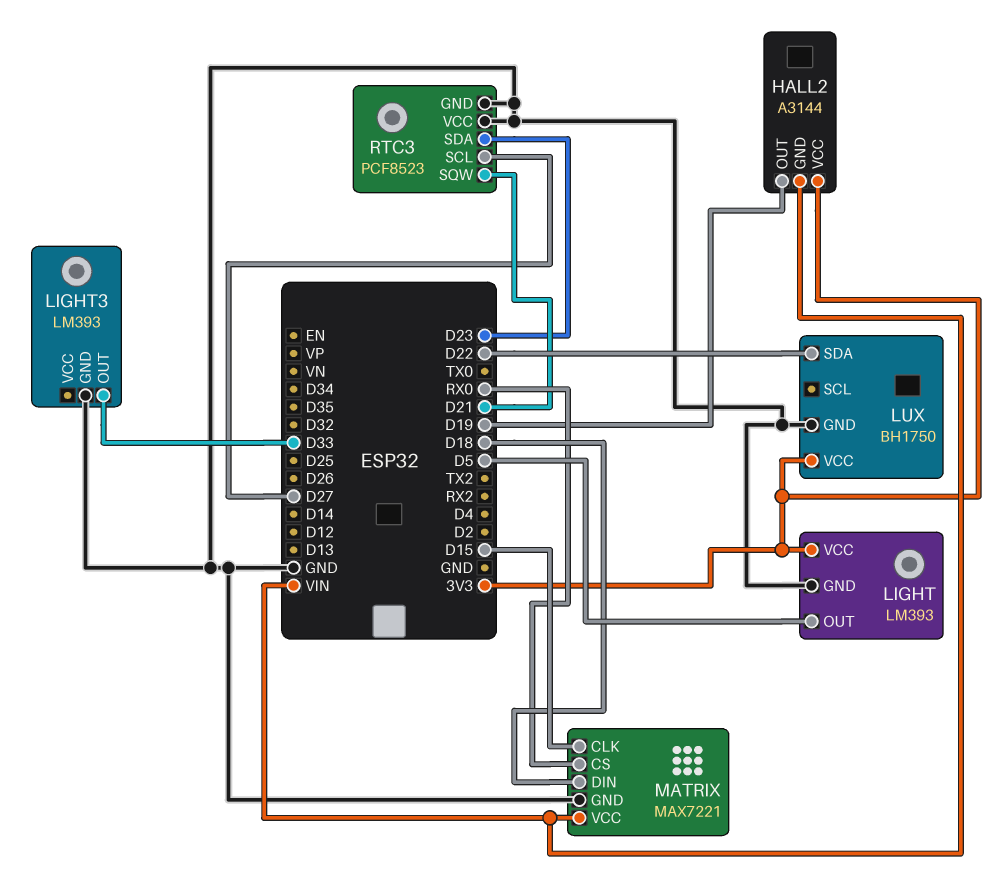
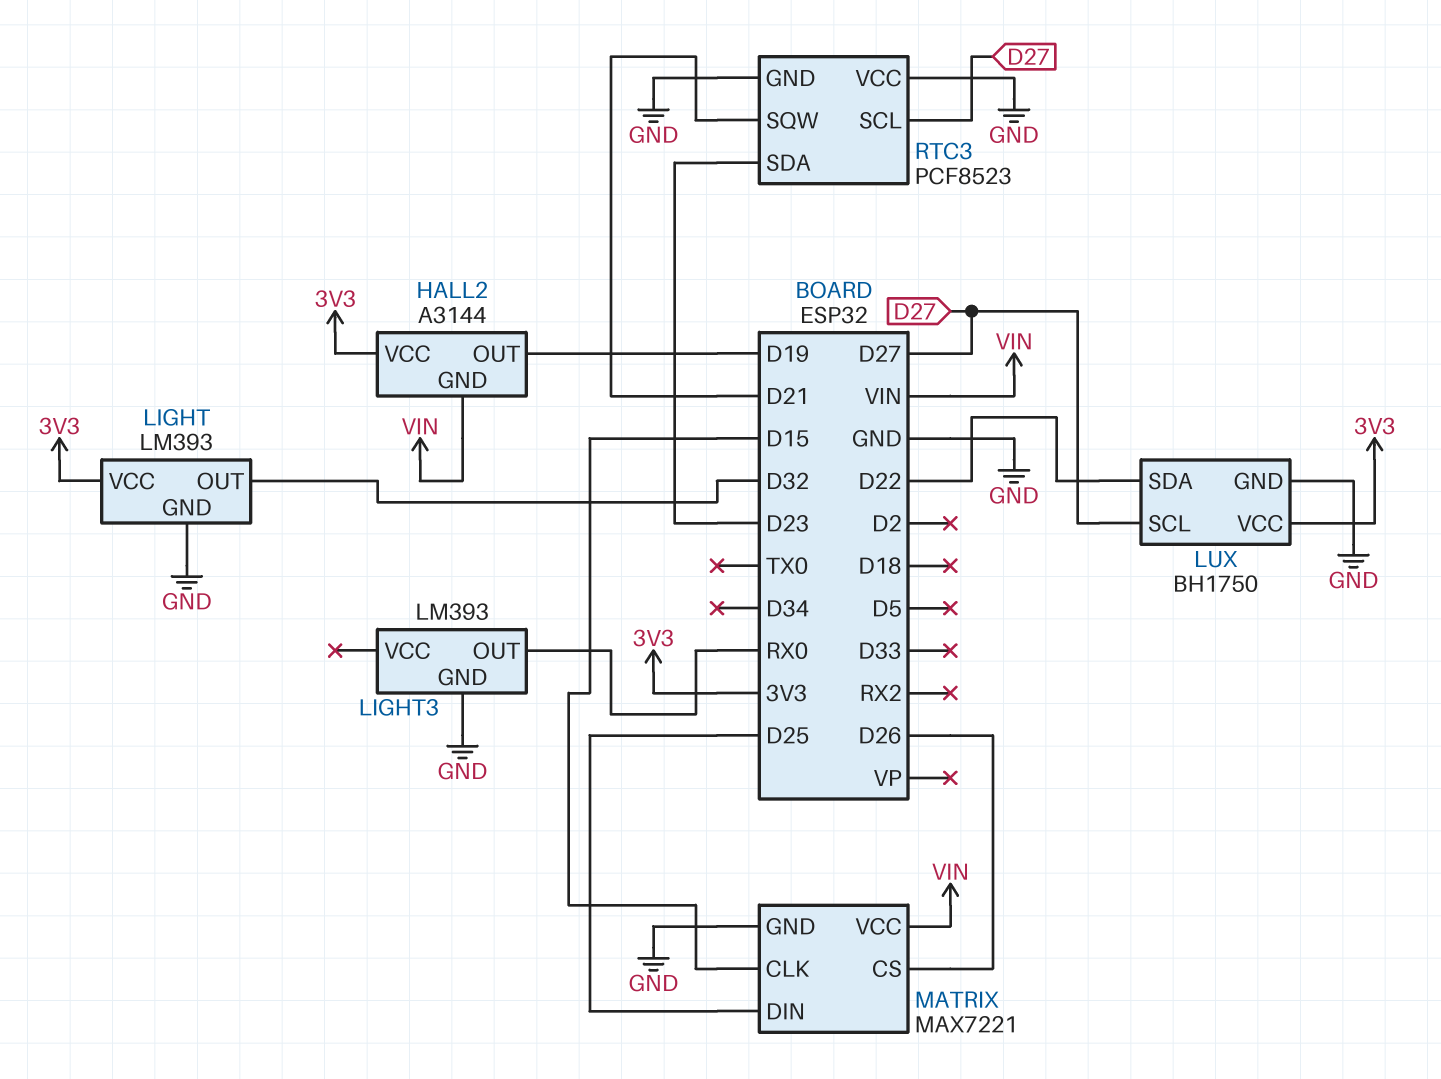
LIGHT pin OUT: D5 -> D32
LIGHT3 pin OUT: D33 -> RX0
LUX pin SCL: none -> D27
MATRIX pin CS: RX0 -> D26
MATRIX pin DIN: D18 -> D25

